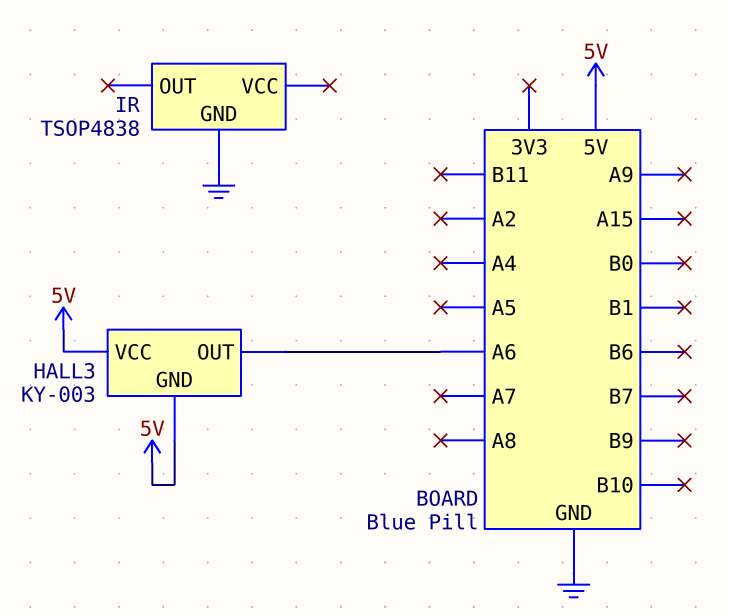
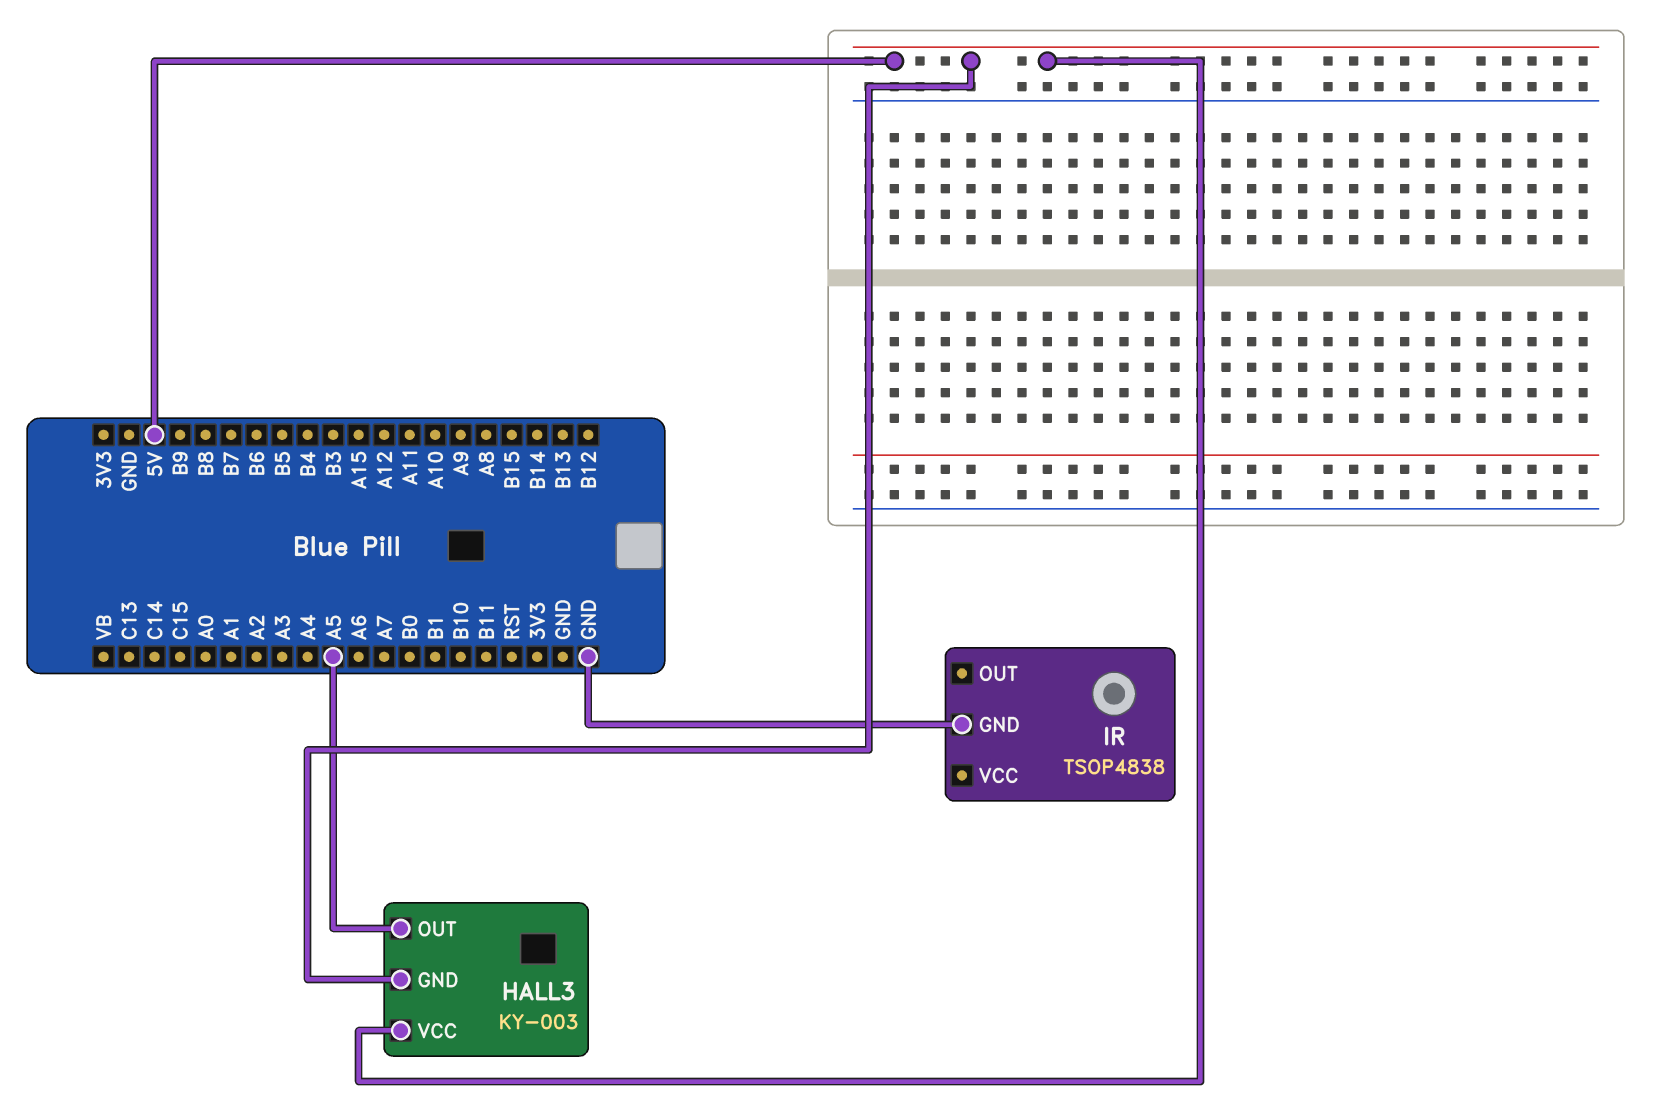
HALL3 pin OUT: A6 -> A5

